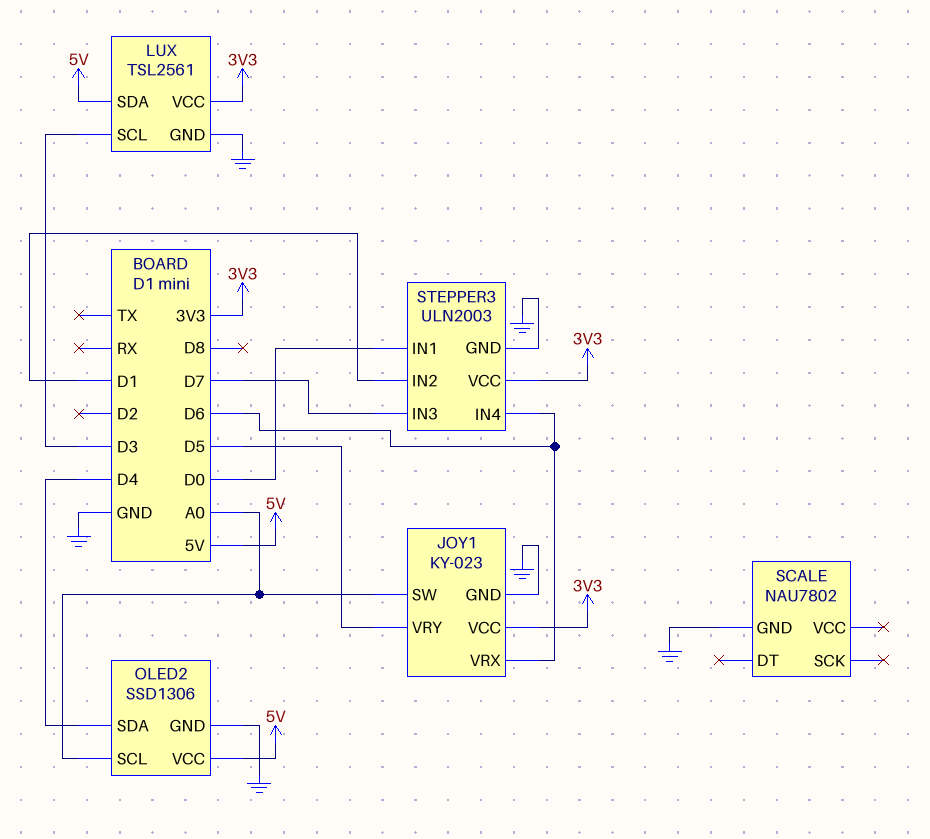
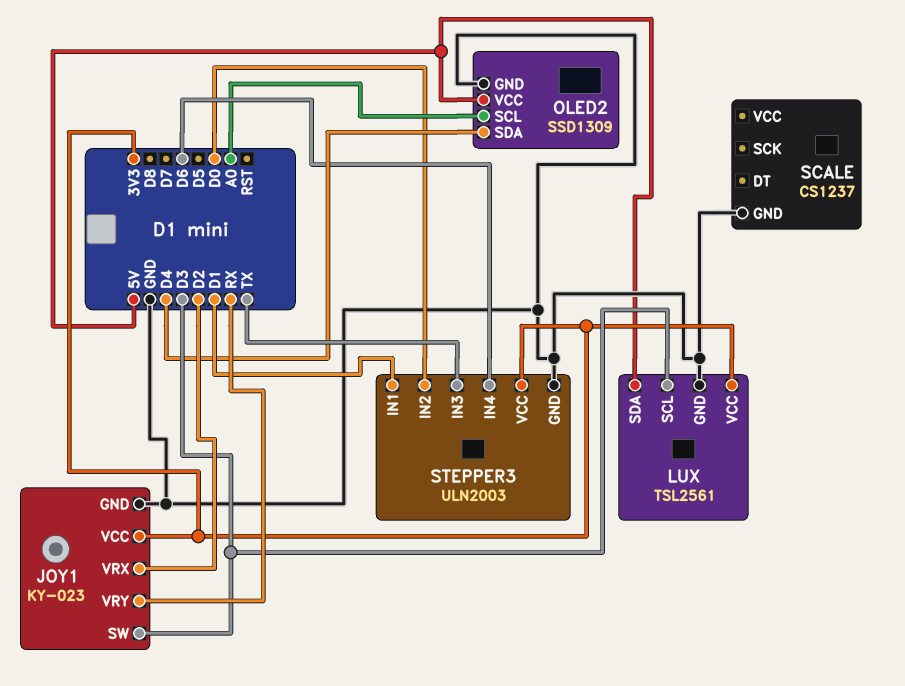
JOY1 pin SW: A0 -> D3
JOY1 pin VRX: D6 -> D2
JOY1 pin VRY: D5 -> RX
OLED2: SSD1306 -> SSD1309
SCALE: NAU7802 -> CS1237
STEPPER3 pin IN1: D0 -> D1
STEPPER3 pin IN2: D1 -> D0
STEPPER3 pin IN3: D7 -> TX

